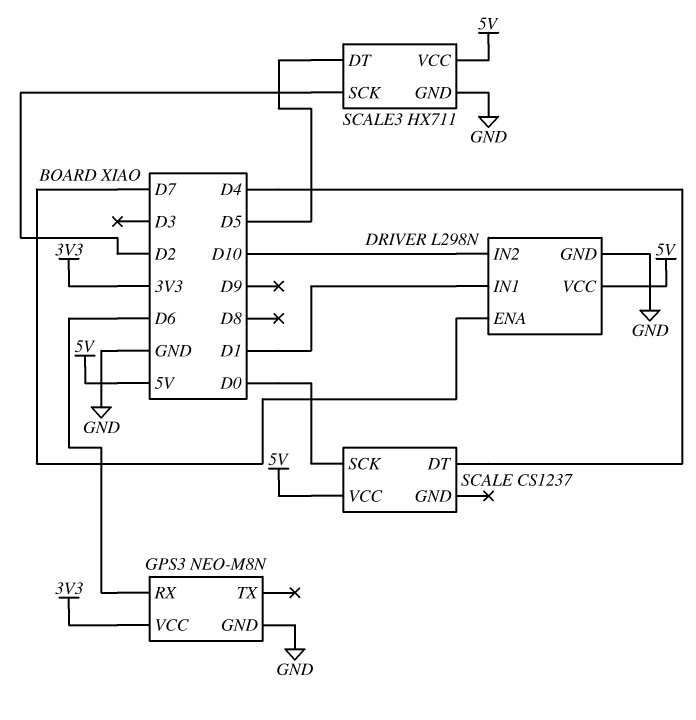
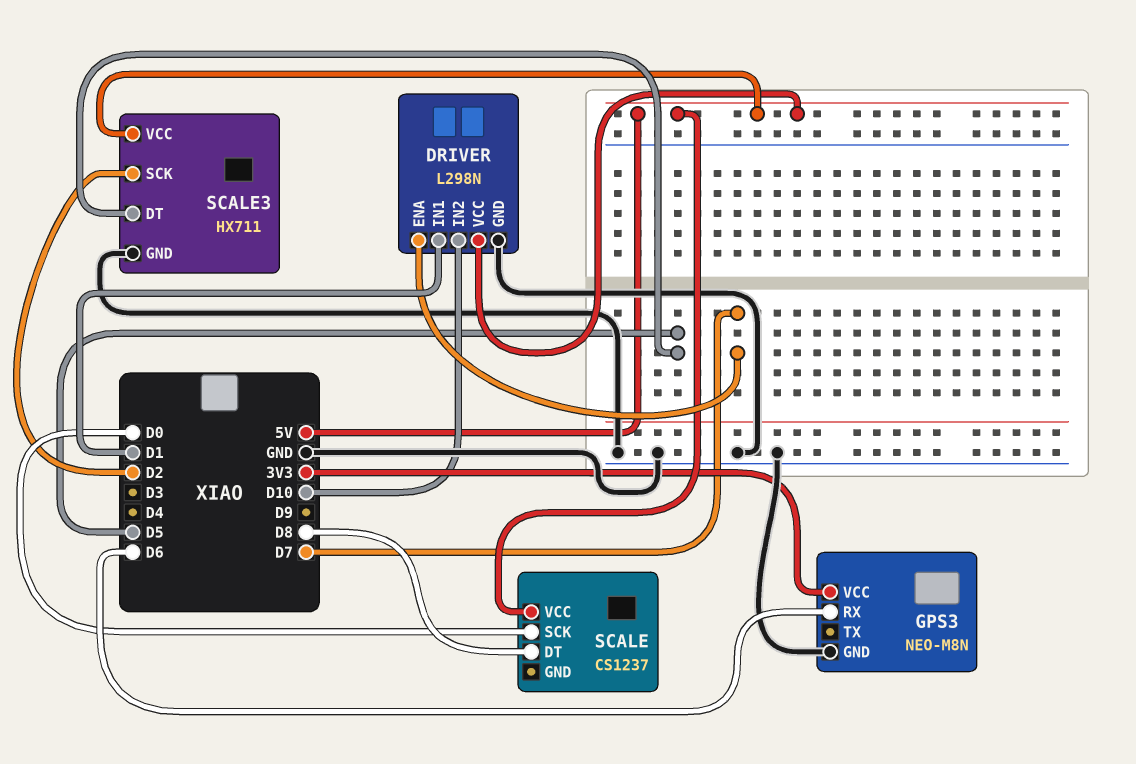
SCALE pin DT: D4 -> D8

